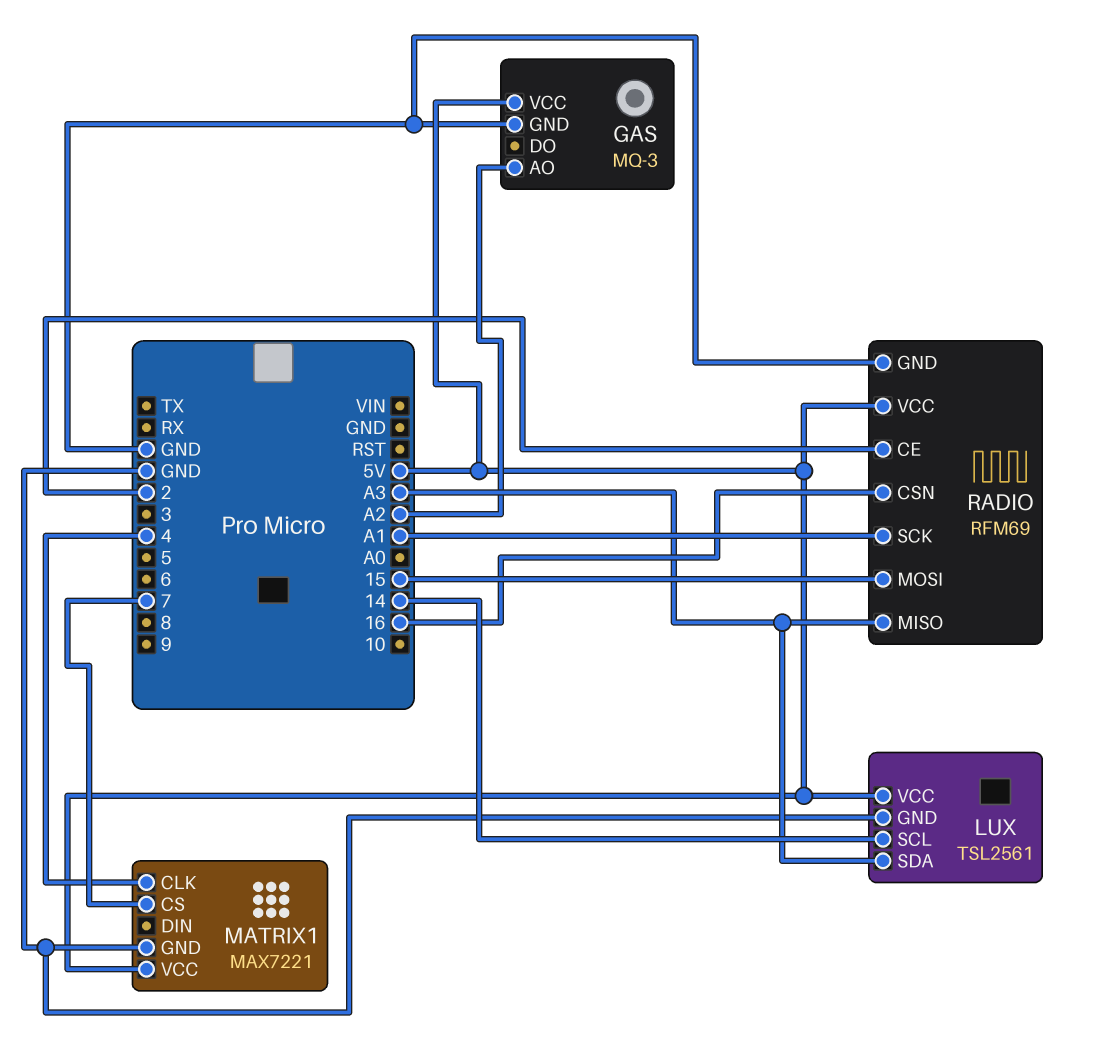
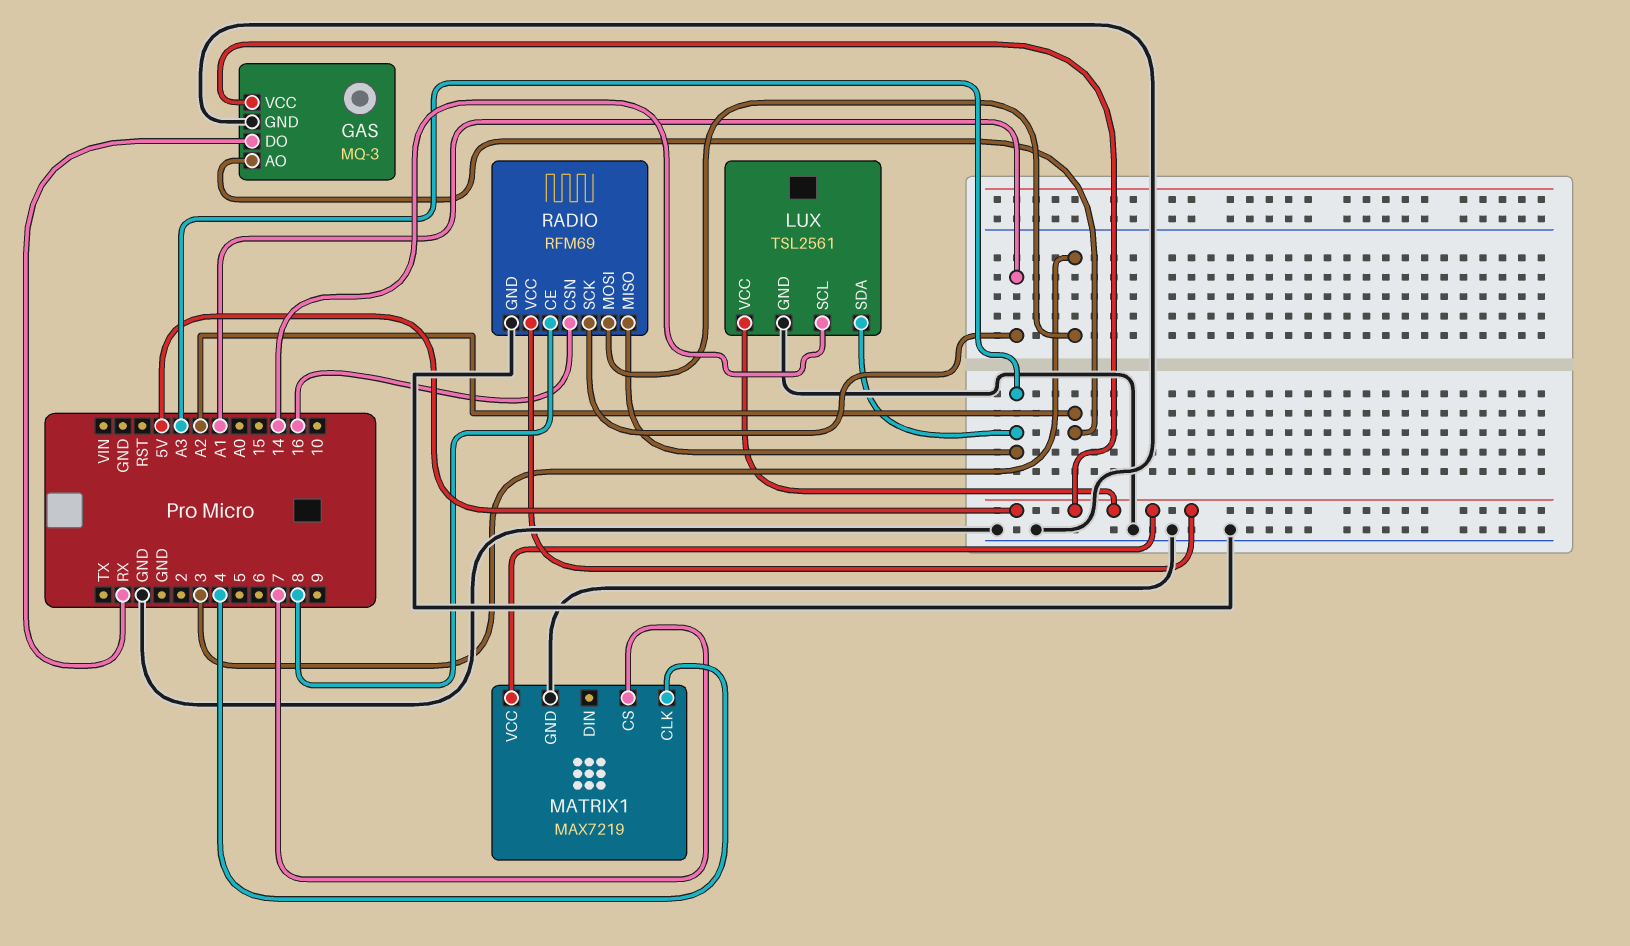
GAS pin DO: none -> RX
MATRIX1: MAX7221 -> MAX7219
RADIO pin CE: 2 -> 8
RADIO pin MOSI: 15 -> 3

